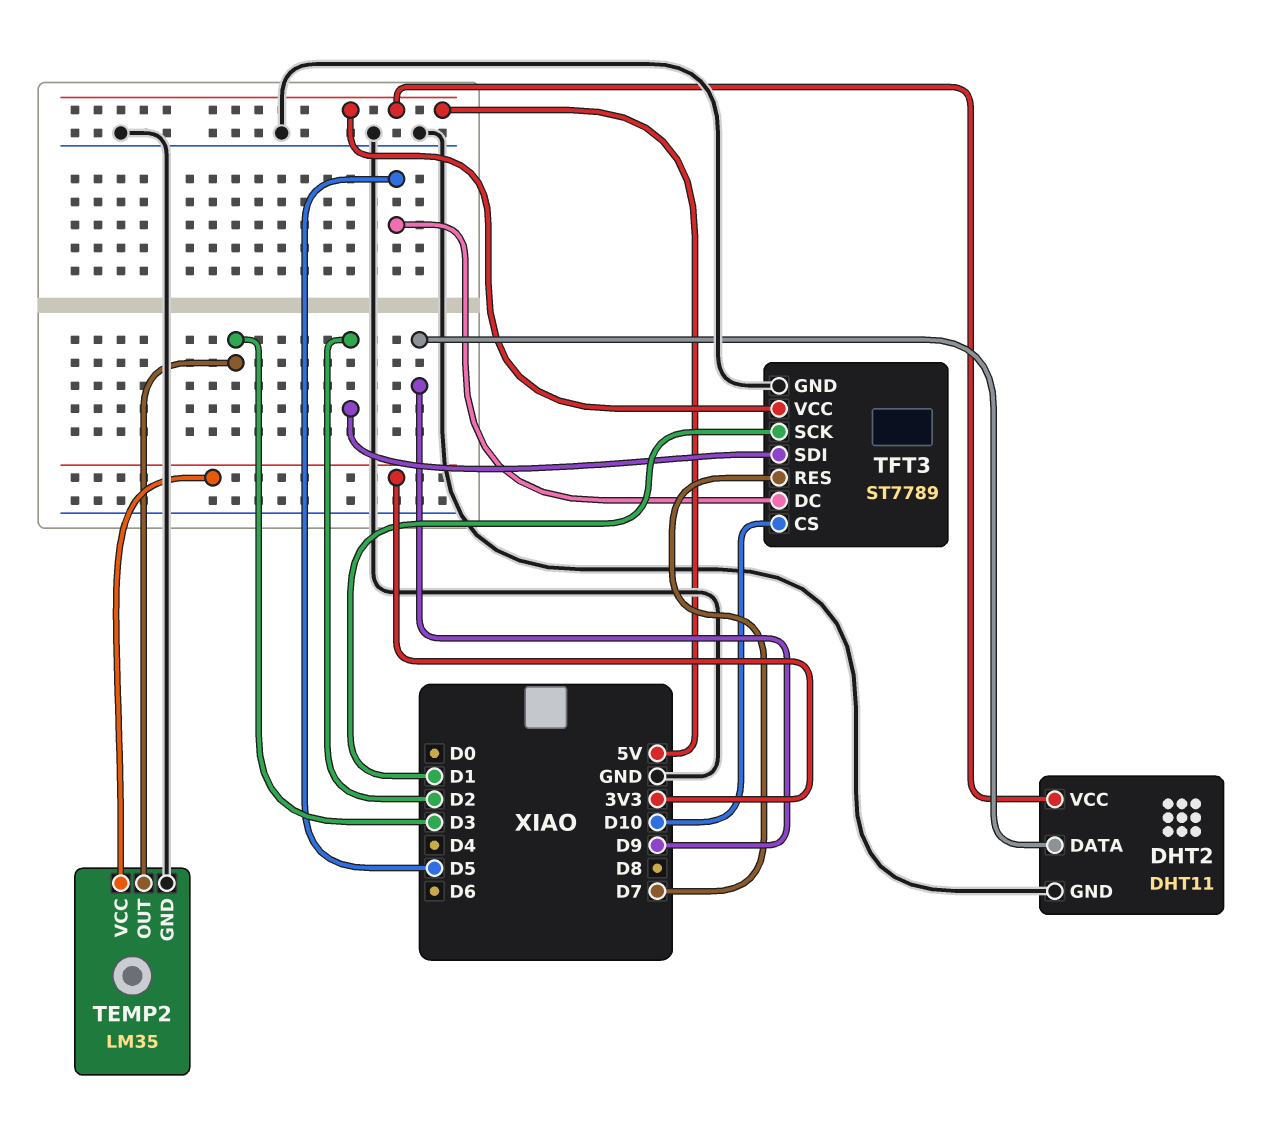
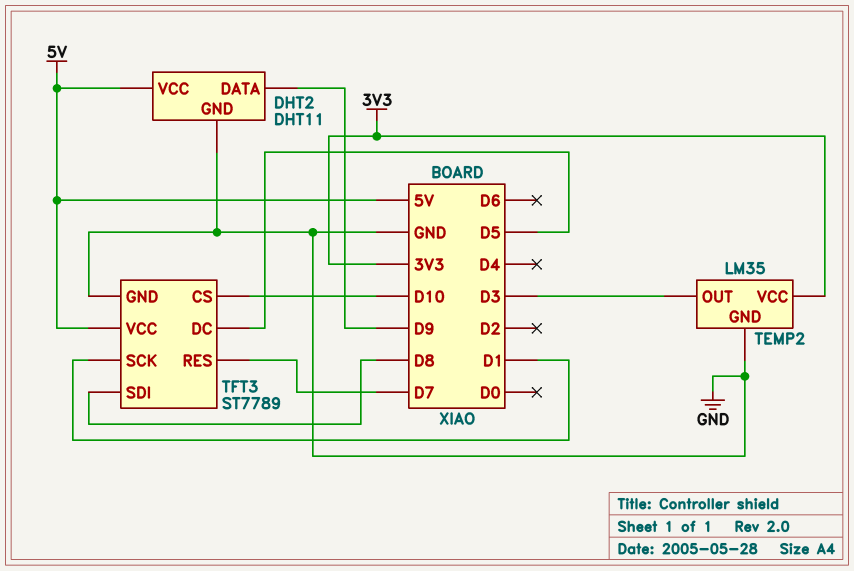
TFT3 pin SDI: D2 -> D8

